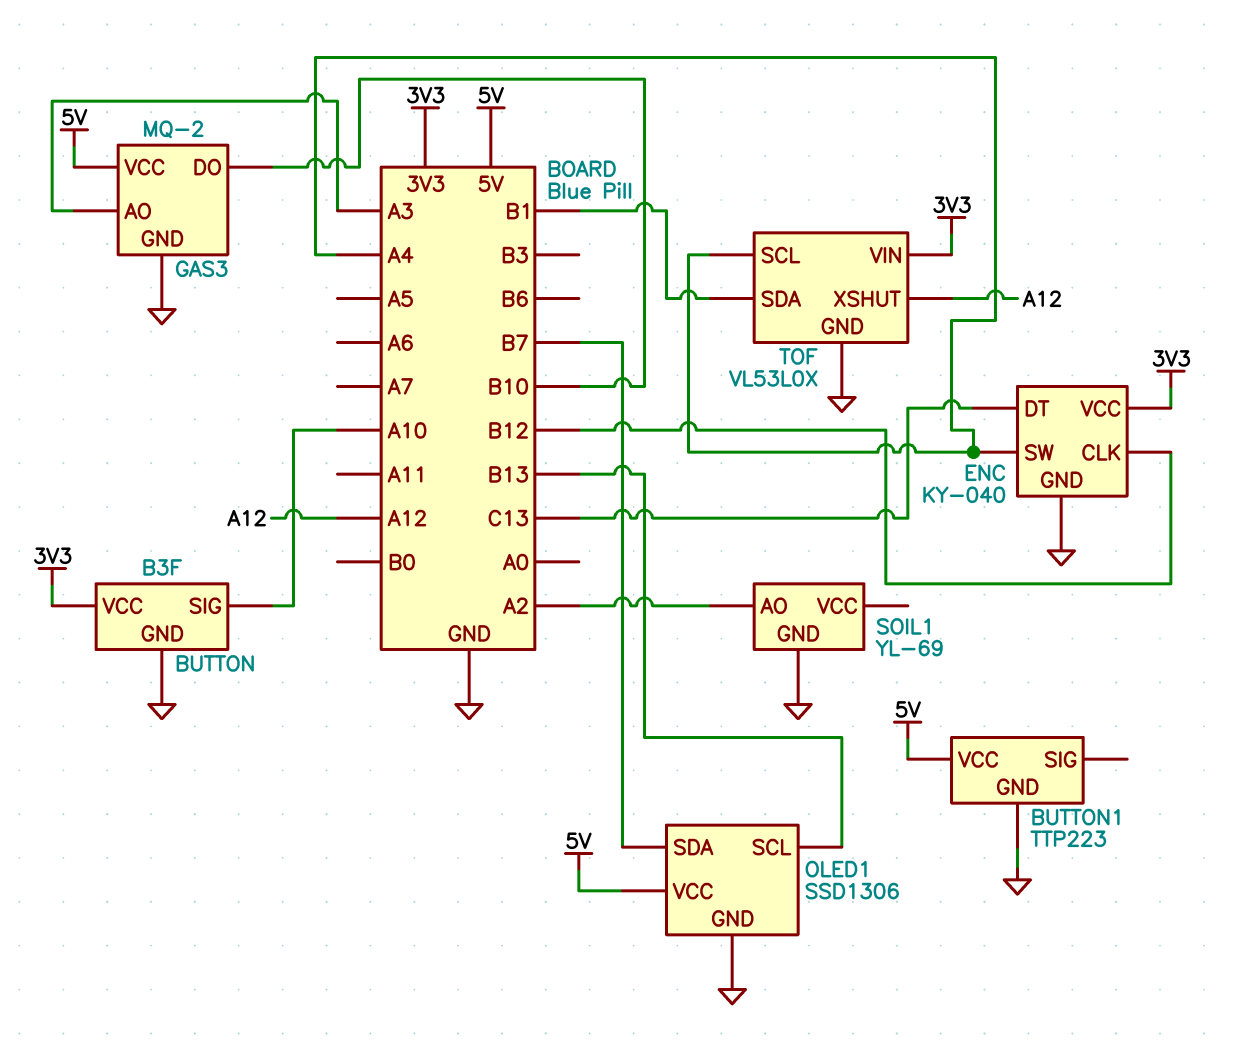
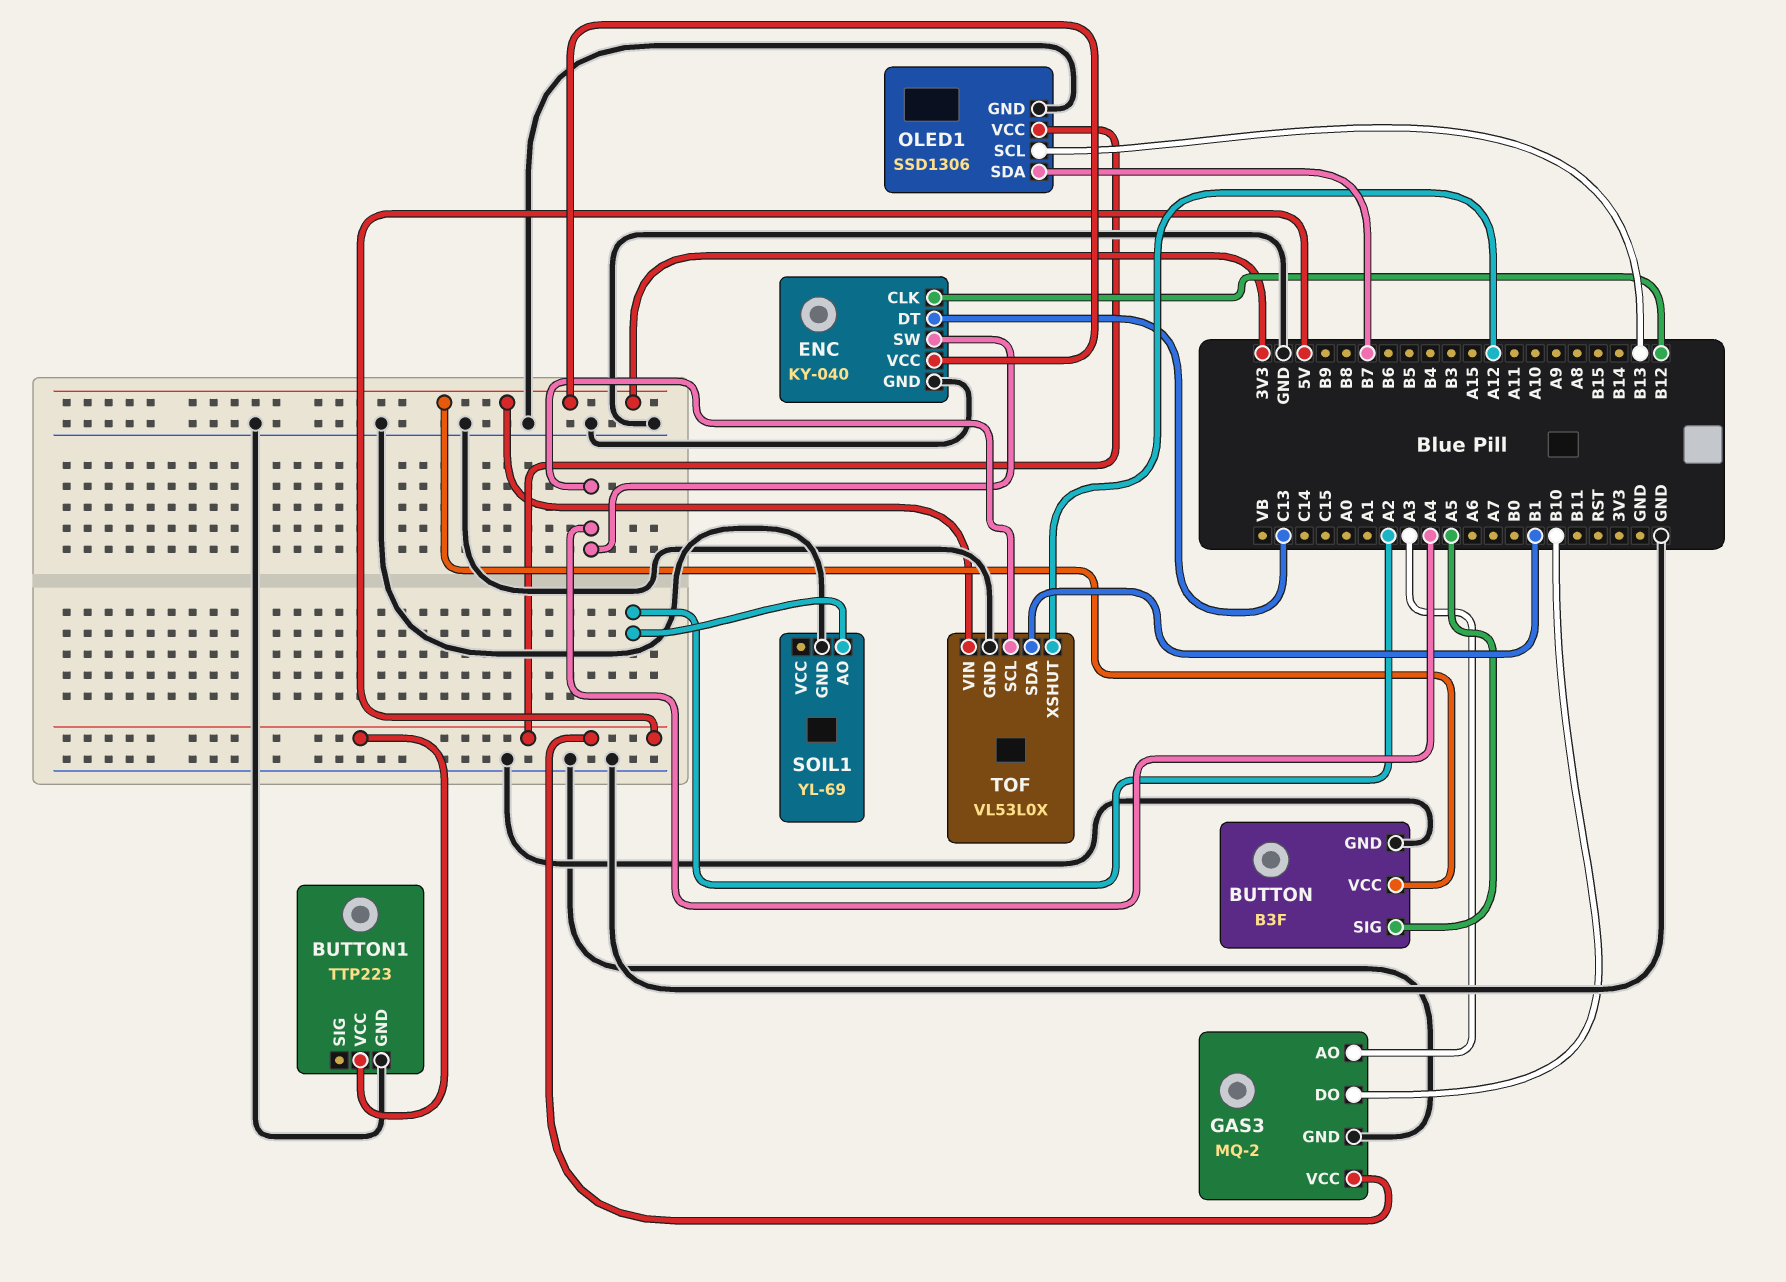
BUTTON pin SIG: A10 -> A5

